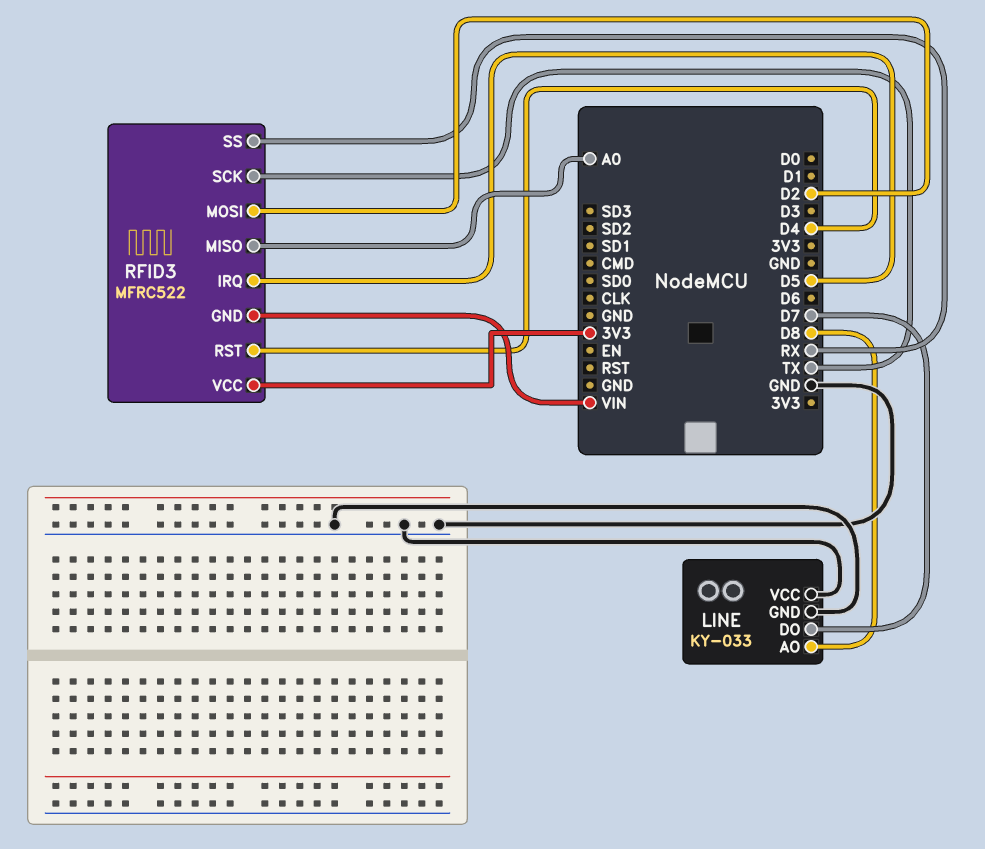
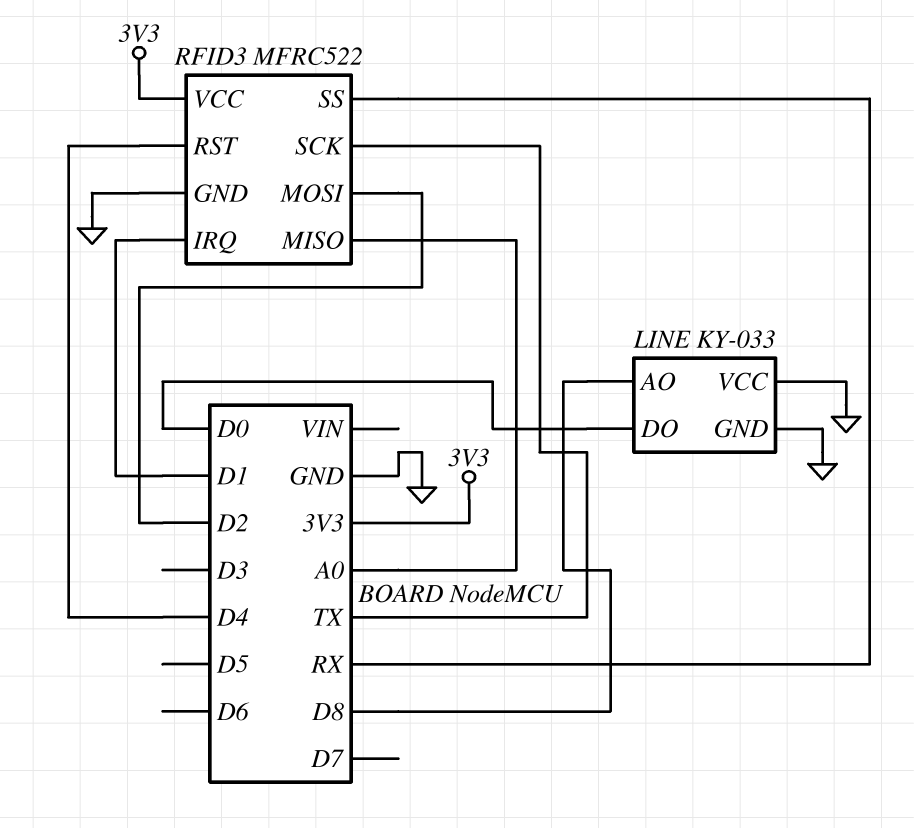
LINE pin DO: D7 -> D0
RFID3 pin GND: VIN -> GND
RFID3 pin IRQ: D5 -> D1

